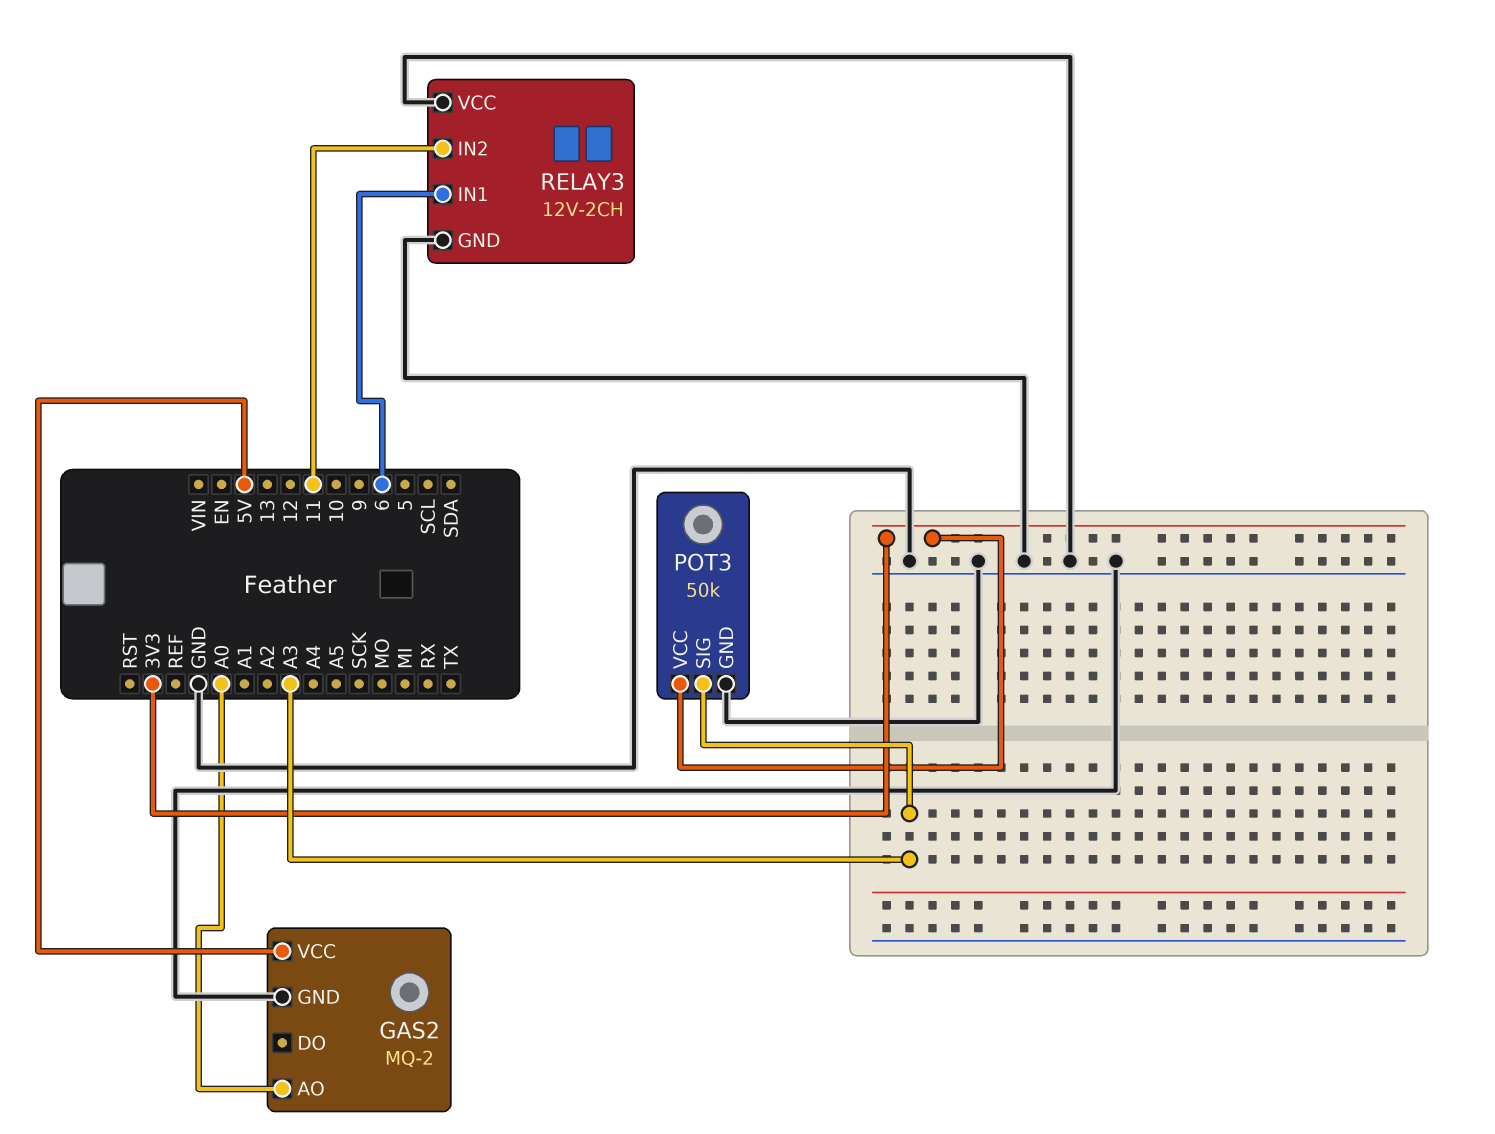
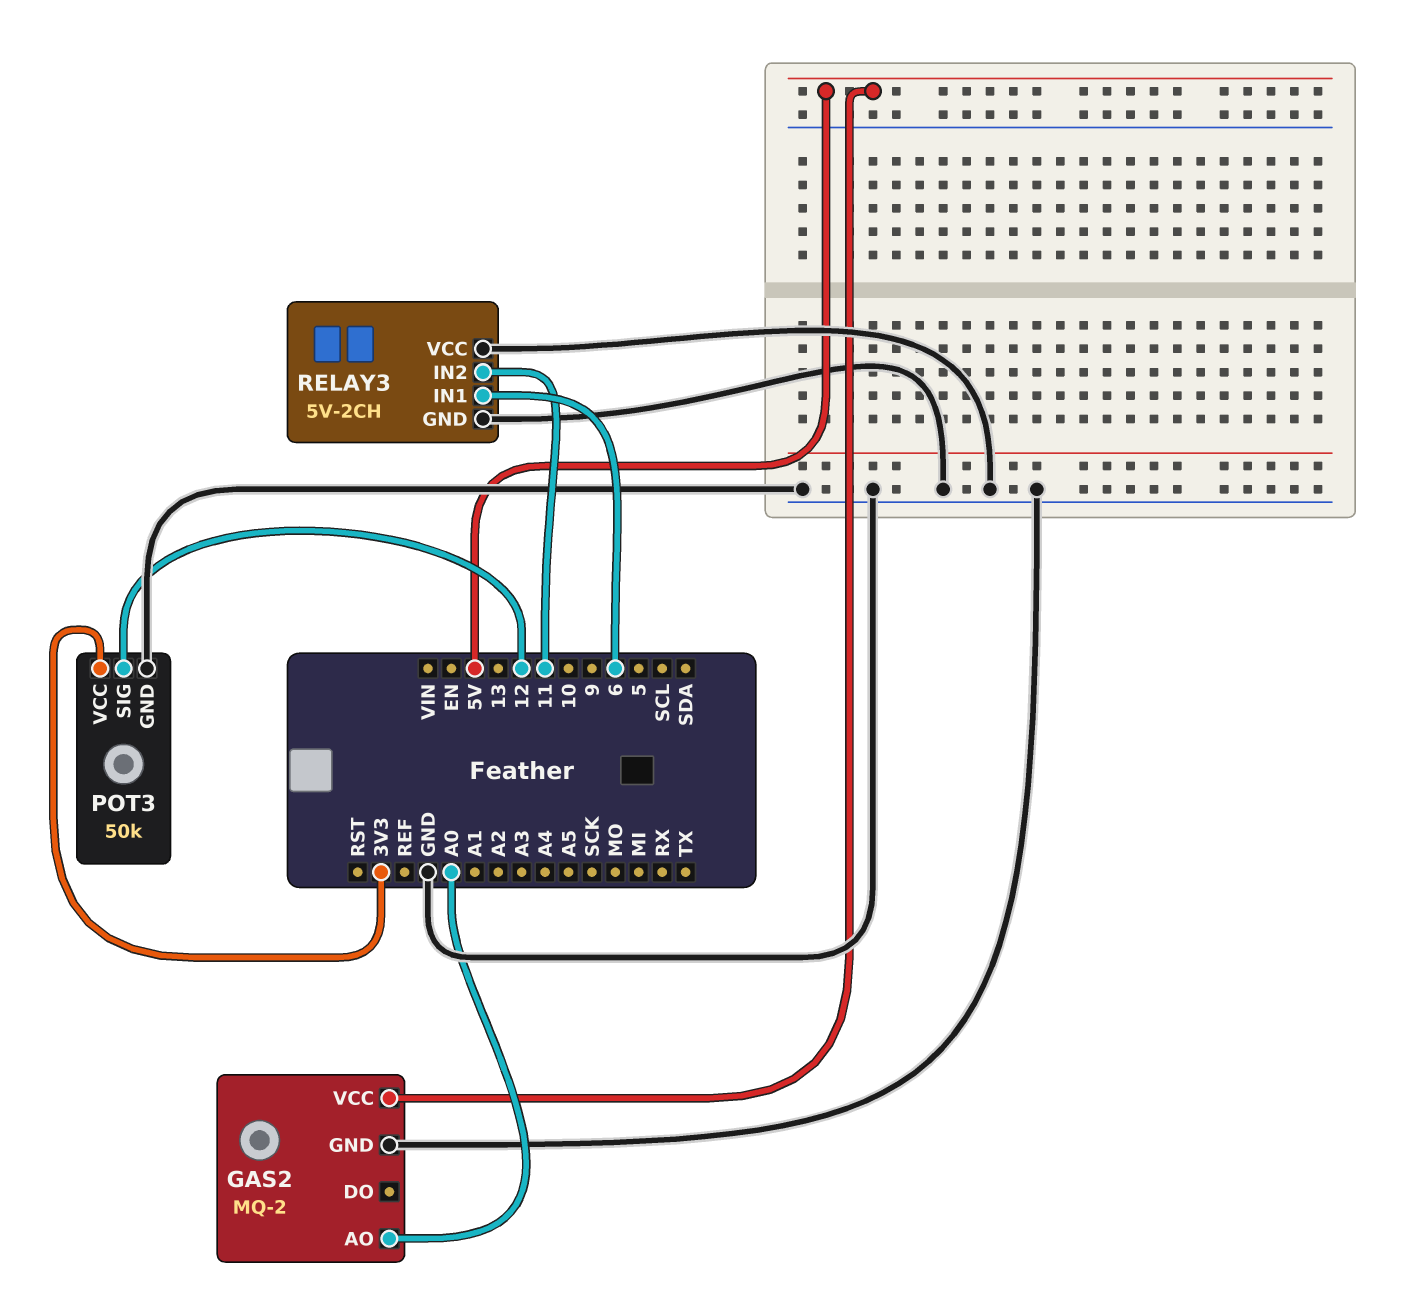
POT3 pin SIG: A3 -> 12
RELAY3: 12V-2CH -> 5V-2CH

